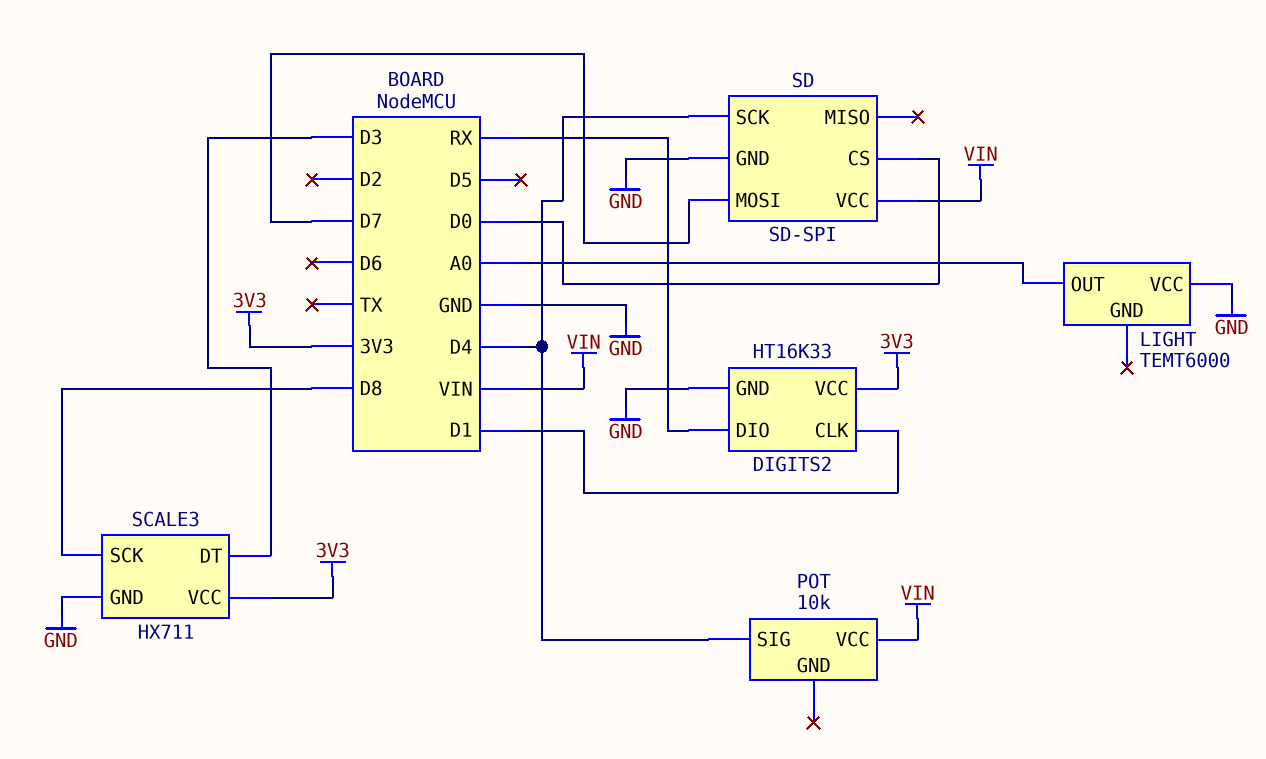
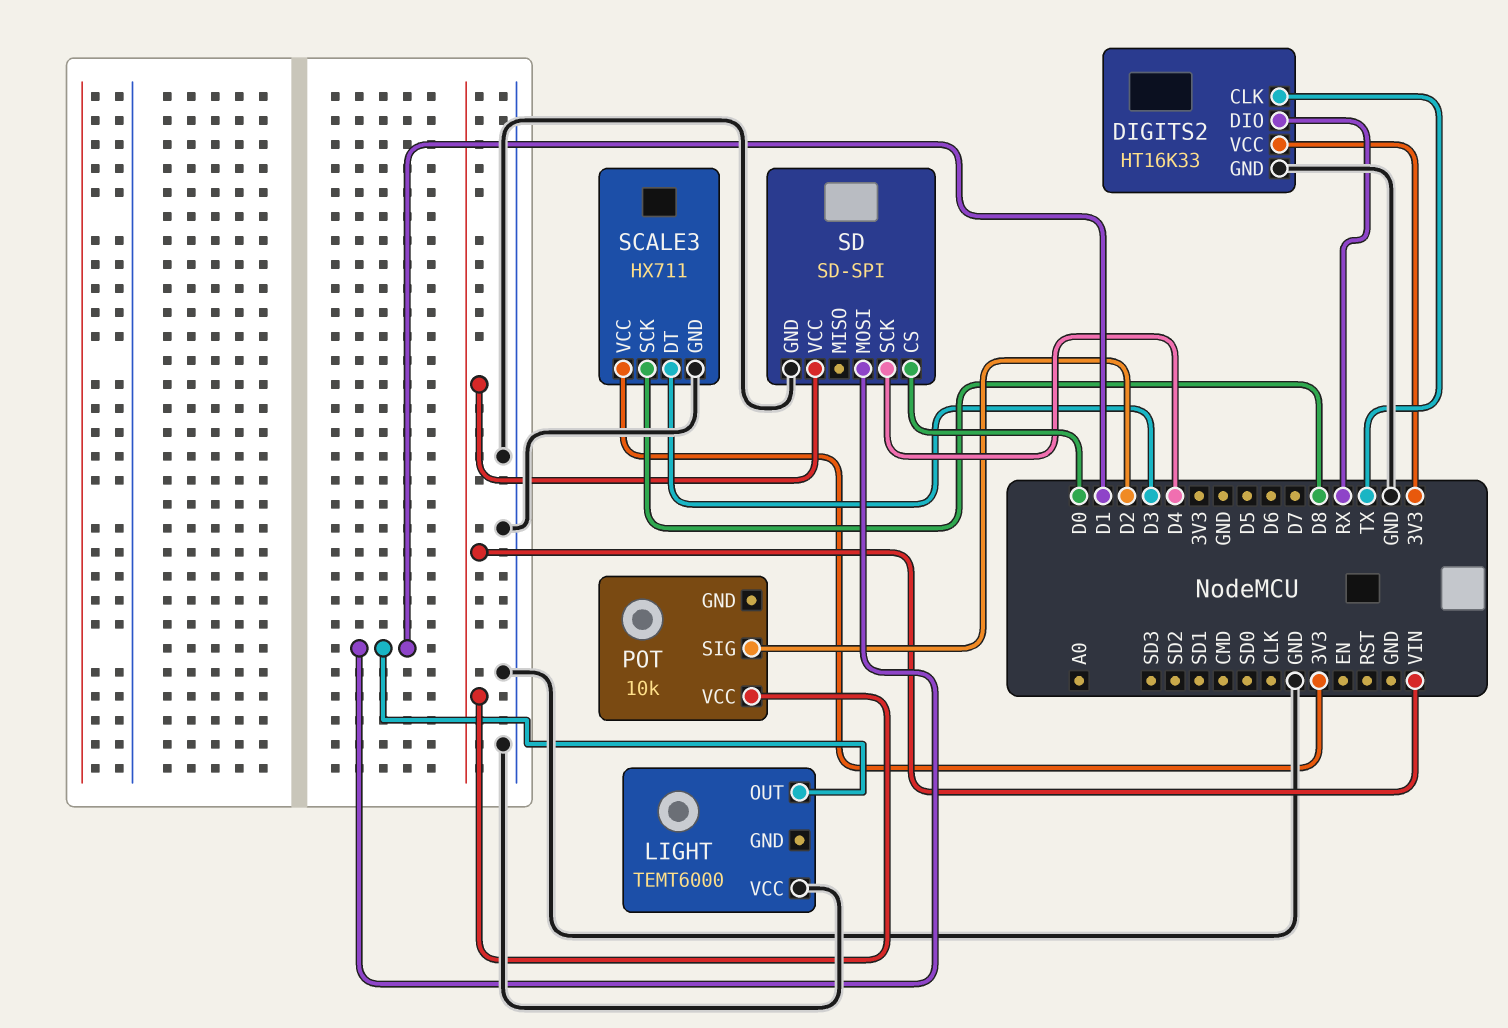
DIGITS2 pin CLK: D1 -> TX
LIGHT pin OUT: A0 -> D1
POT pin SIG: D4 -> D2
SD pin MOSI: D7 -> D1

